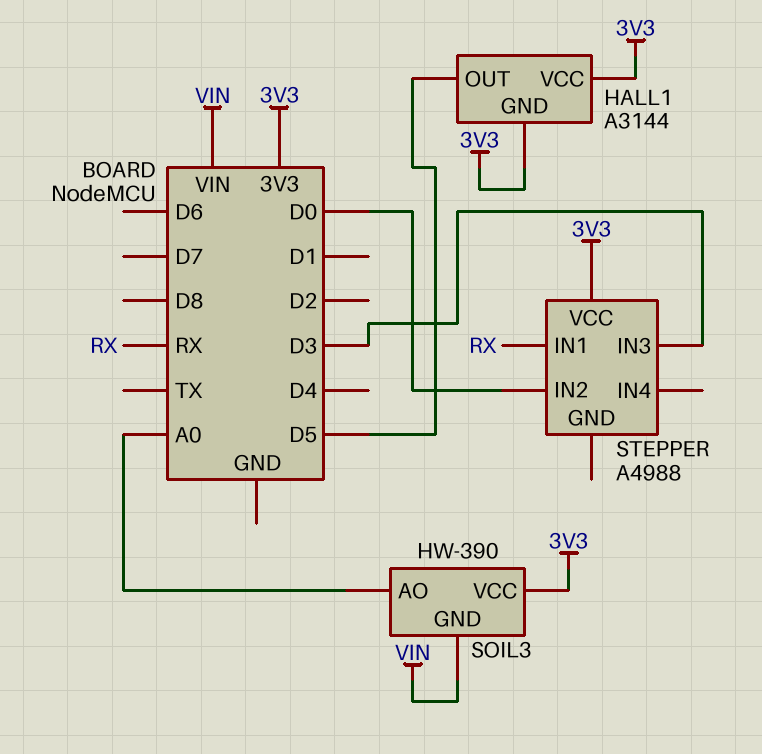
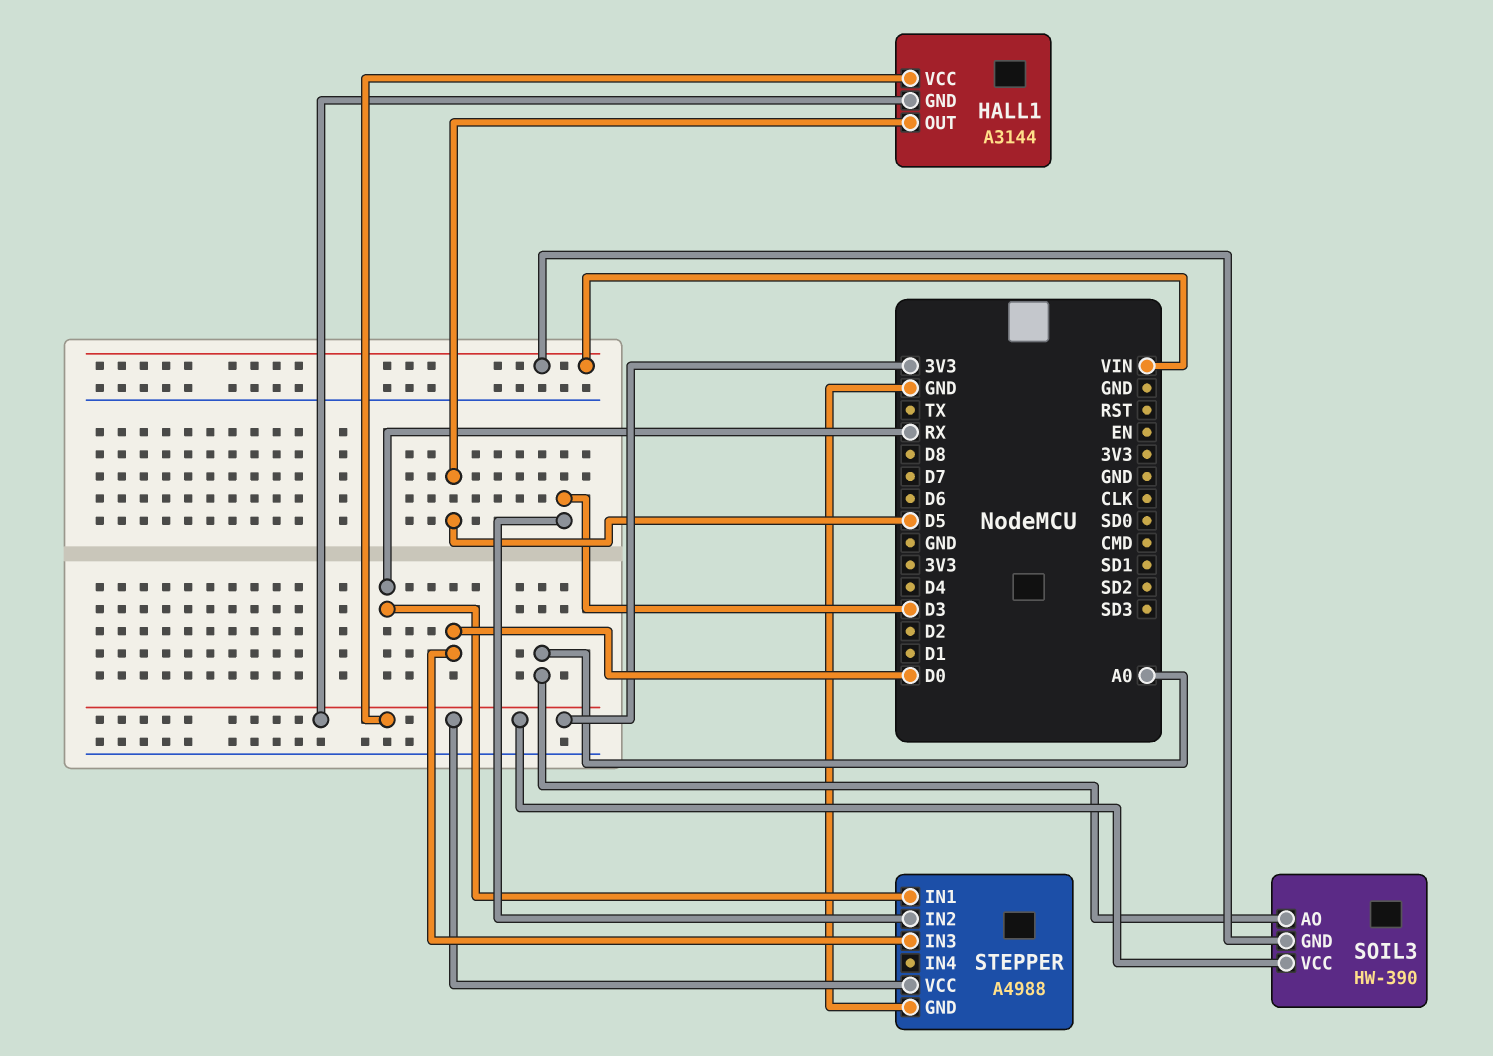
STEPPER pin GND: none -> GND
STEPPER pin IN2: D0 -> D3
STEPPER pin IN3: D3 -> D0

